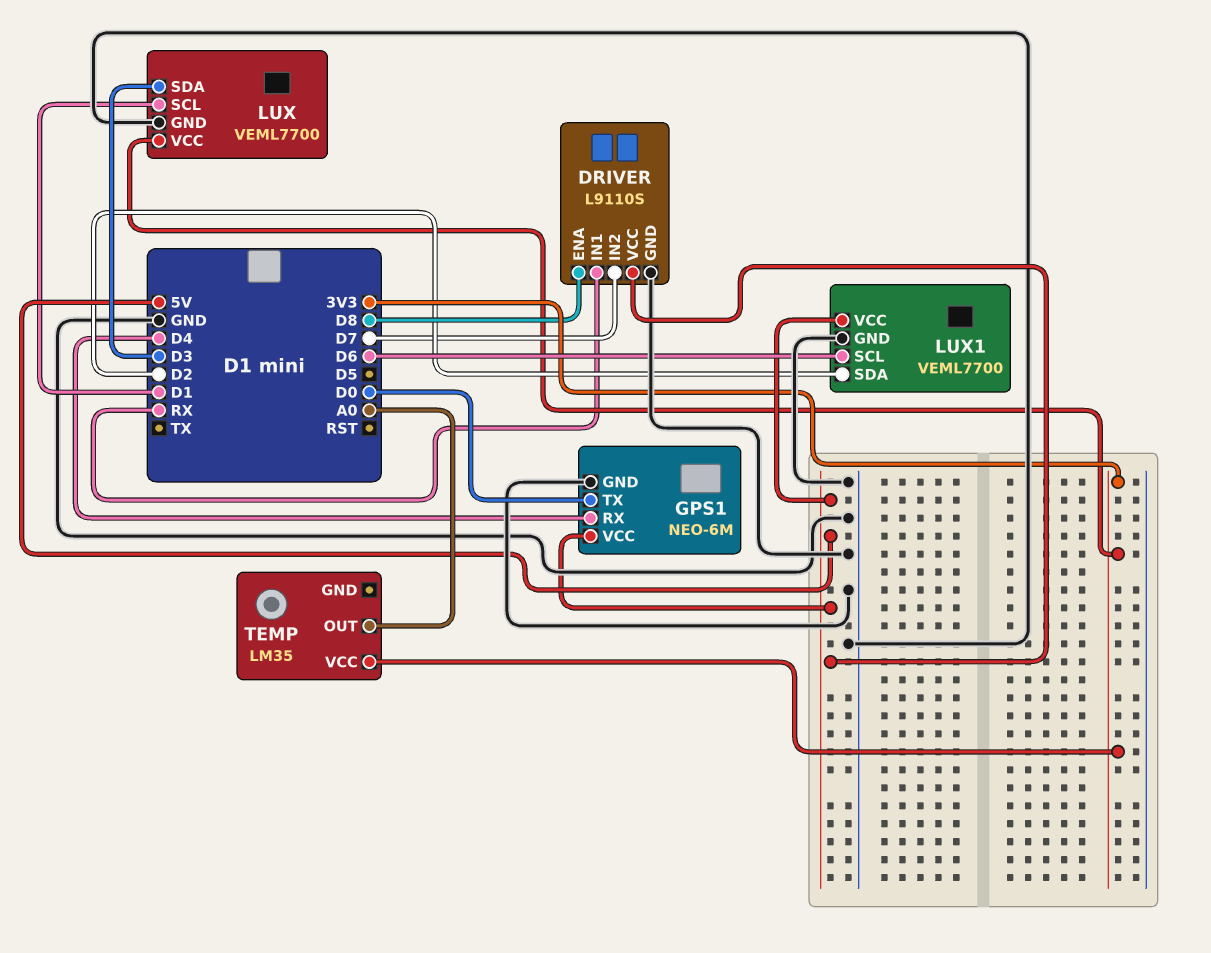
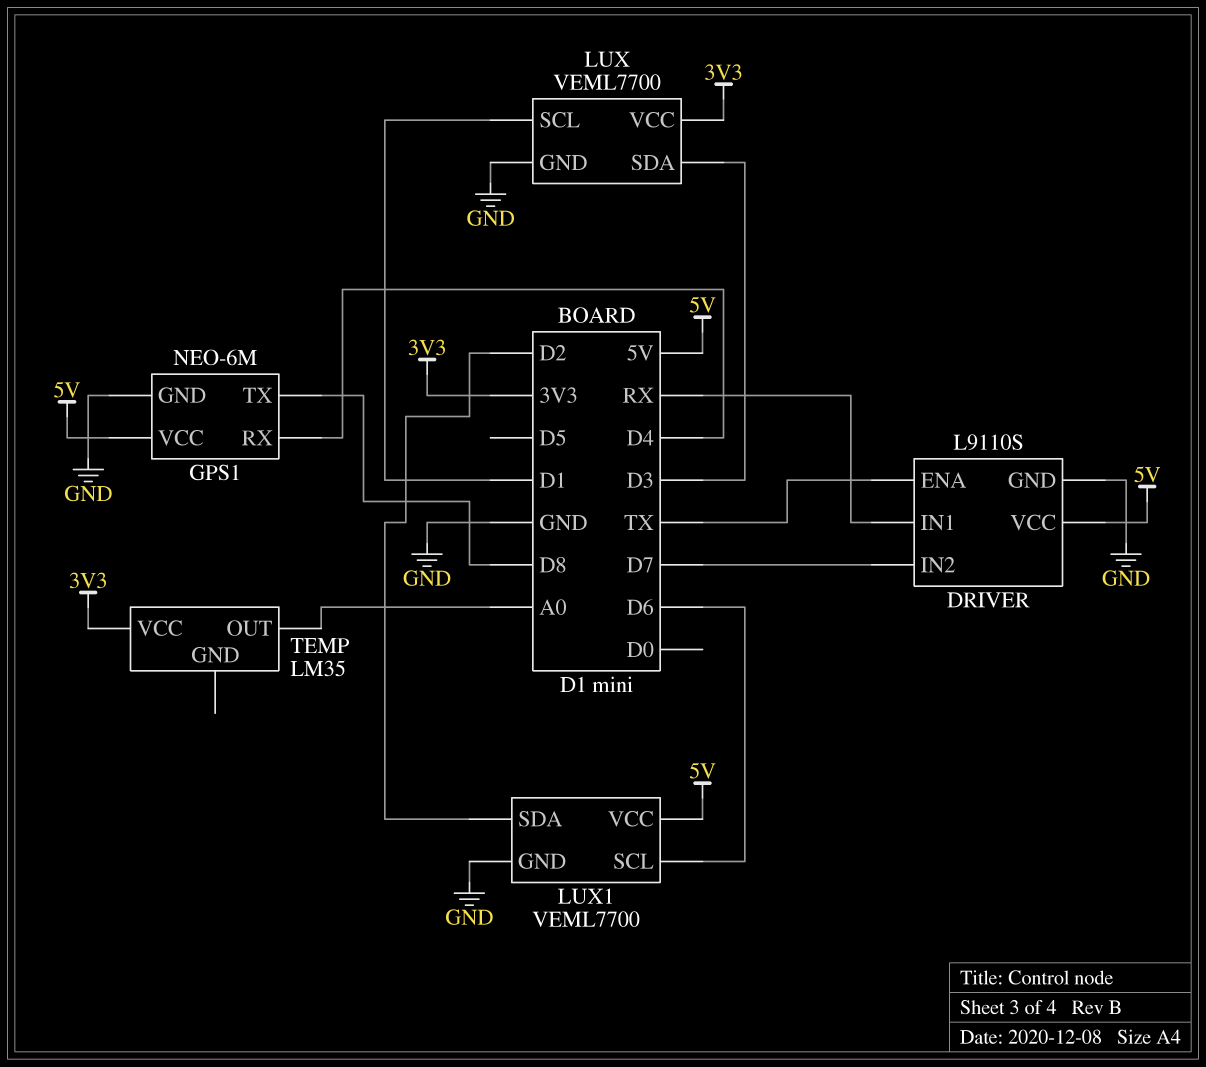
DRIVER pin ENA: D8 -> TX
GPS1 pin TX: D0 -> D8

